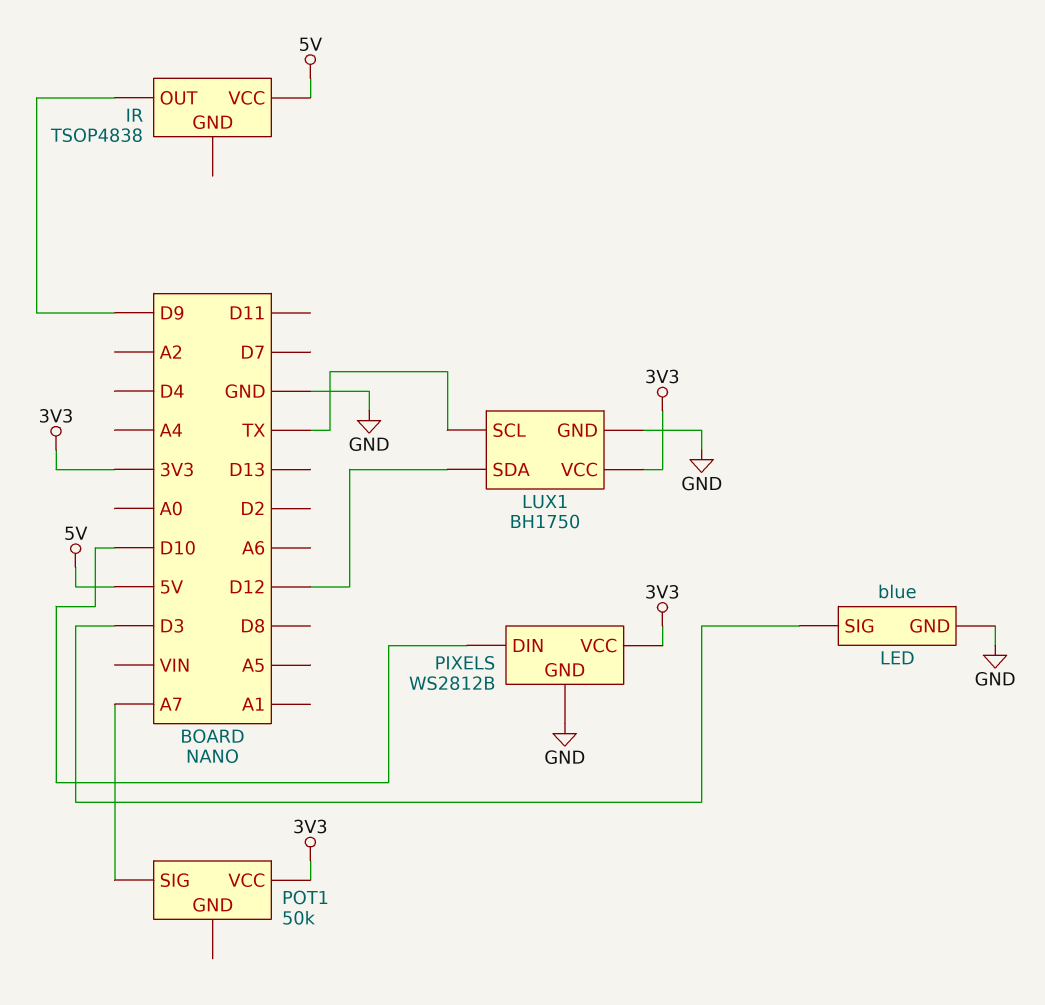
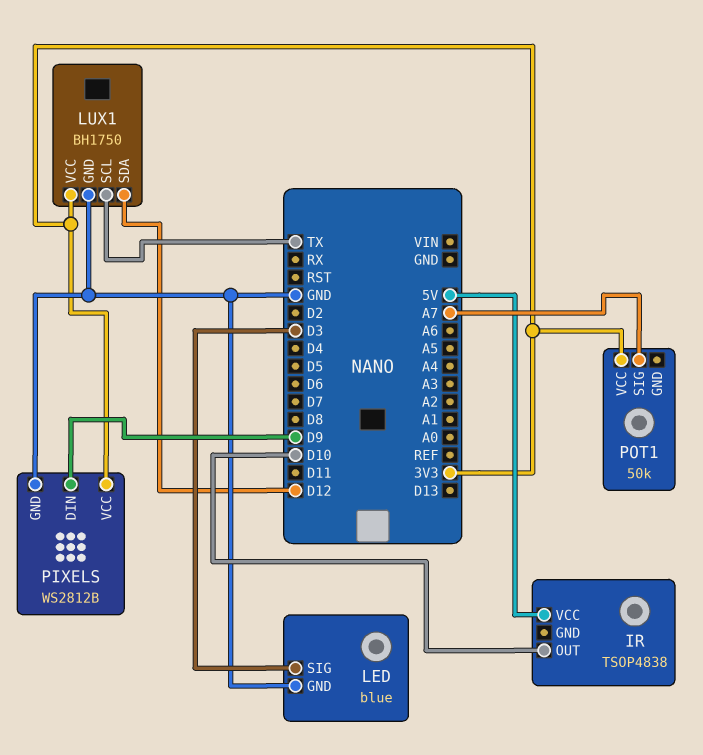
IR pin OUT: D9 -> D10
PIXELS pin DIN: D10 -> D9

